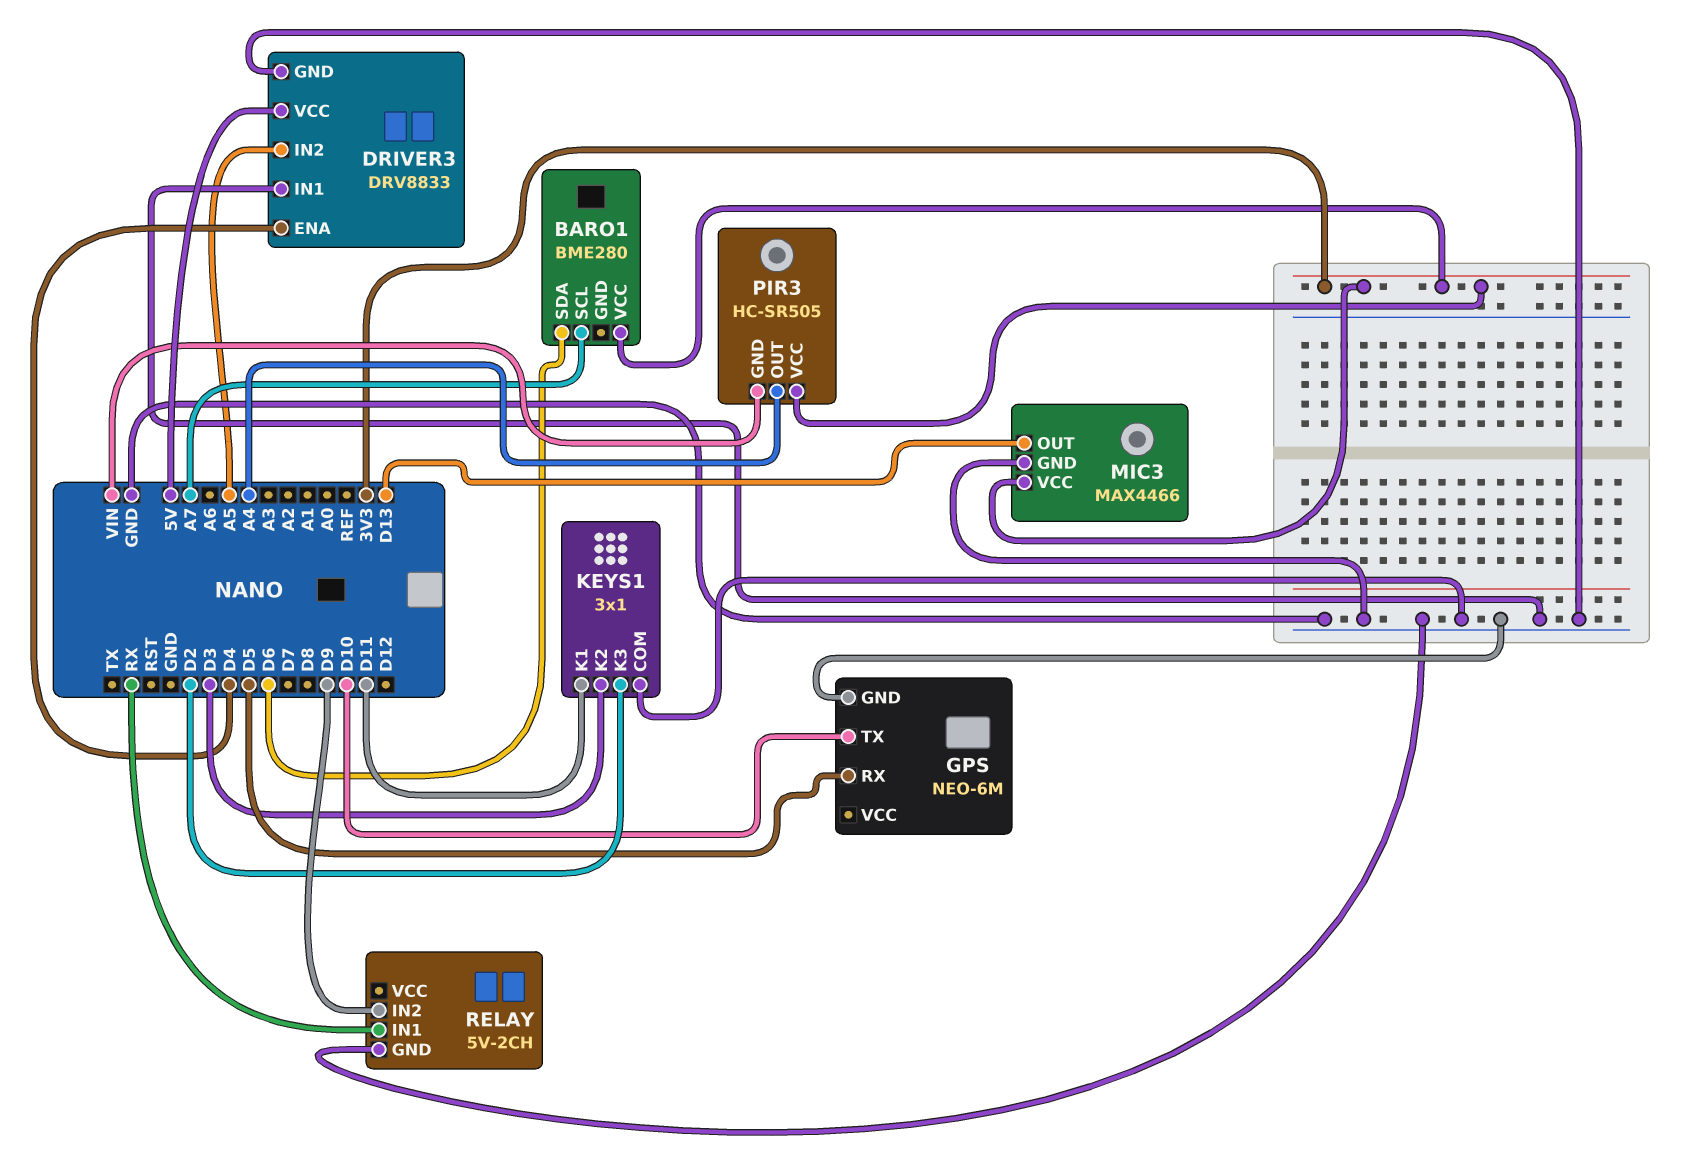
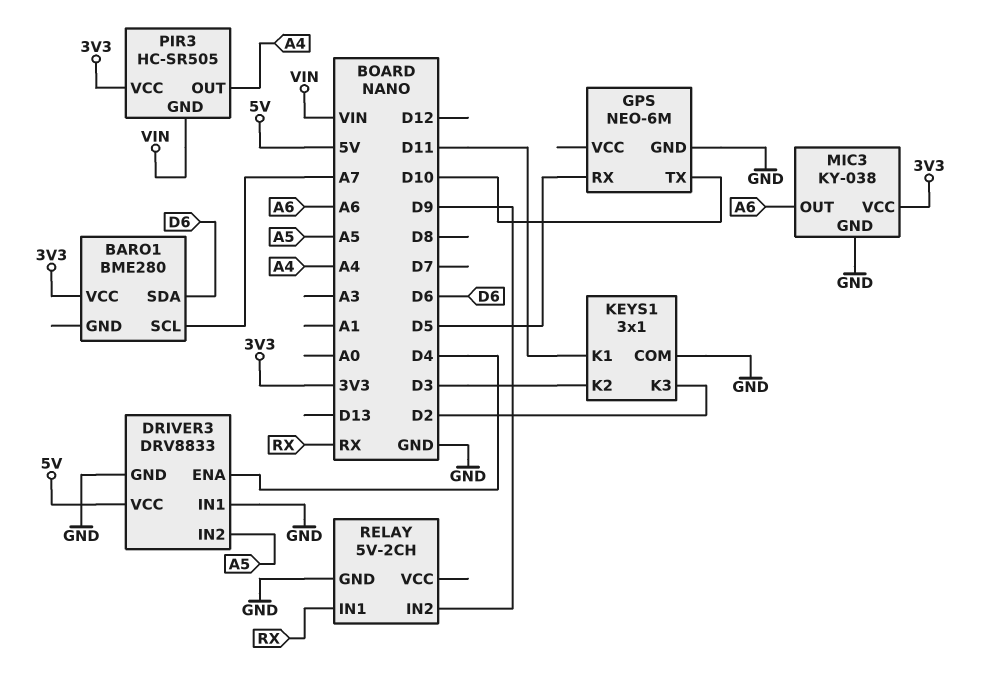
MIC3: MAX4466 -> KY-038
MIC3 pin OUT: D13 -> A6

